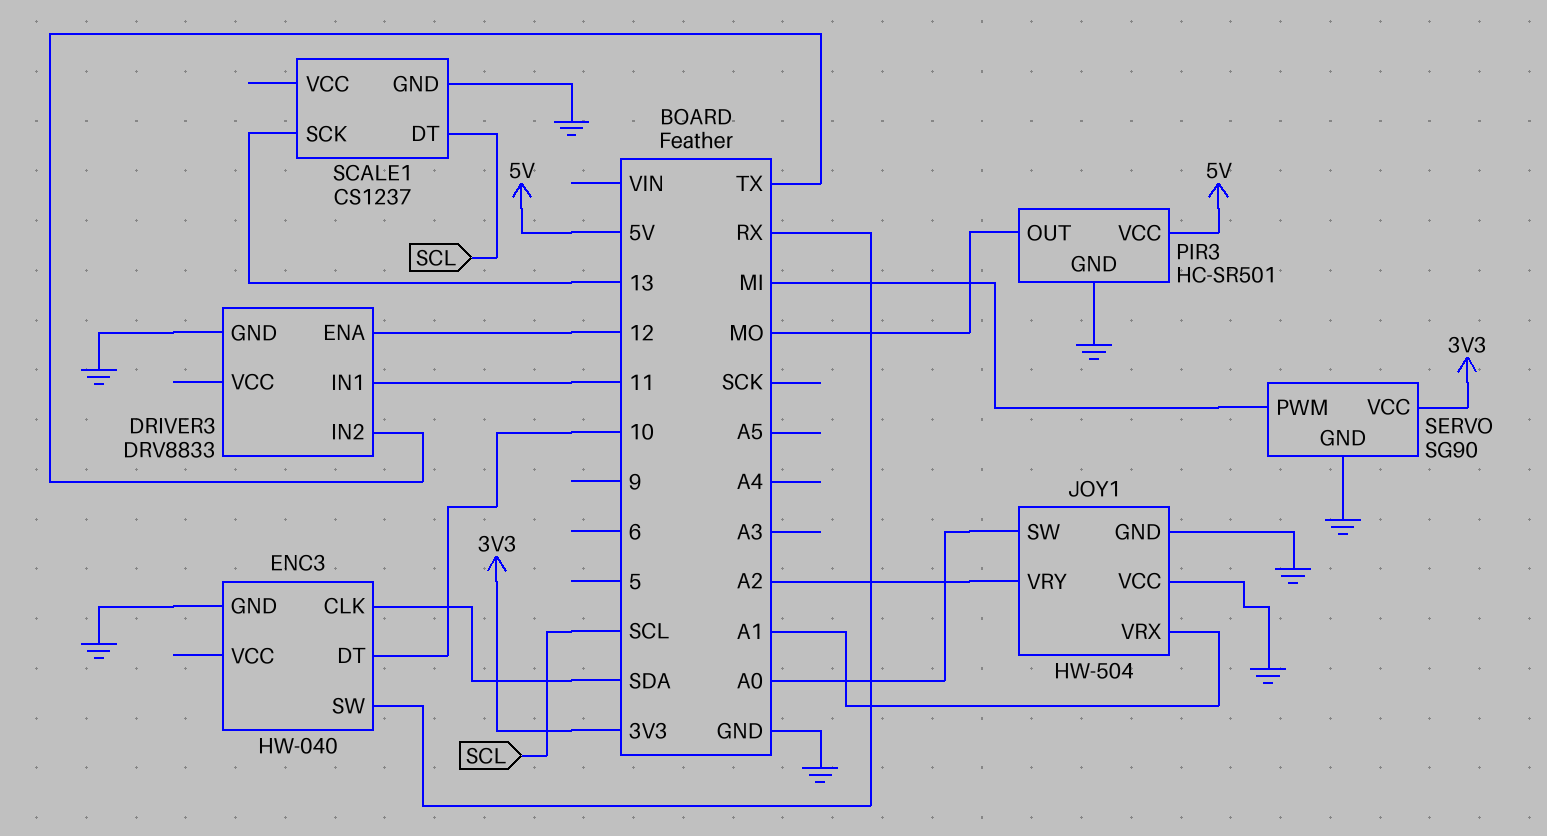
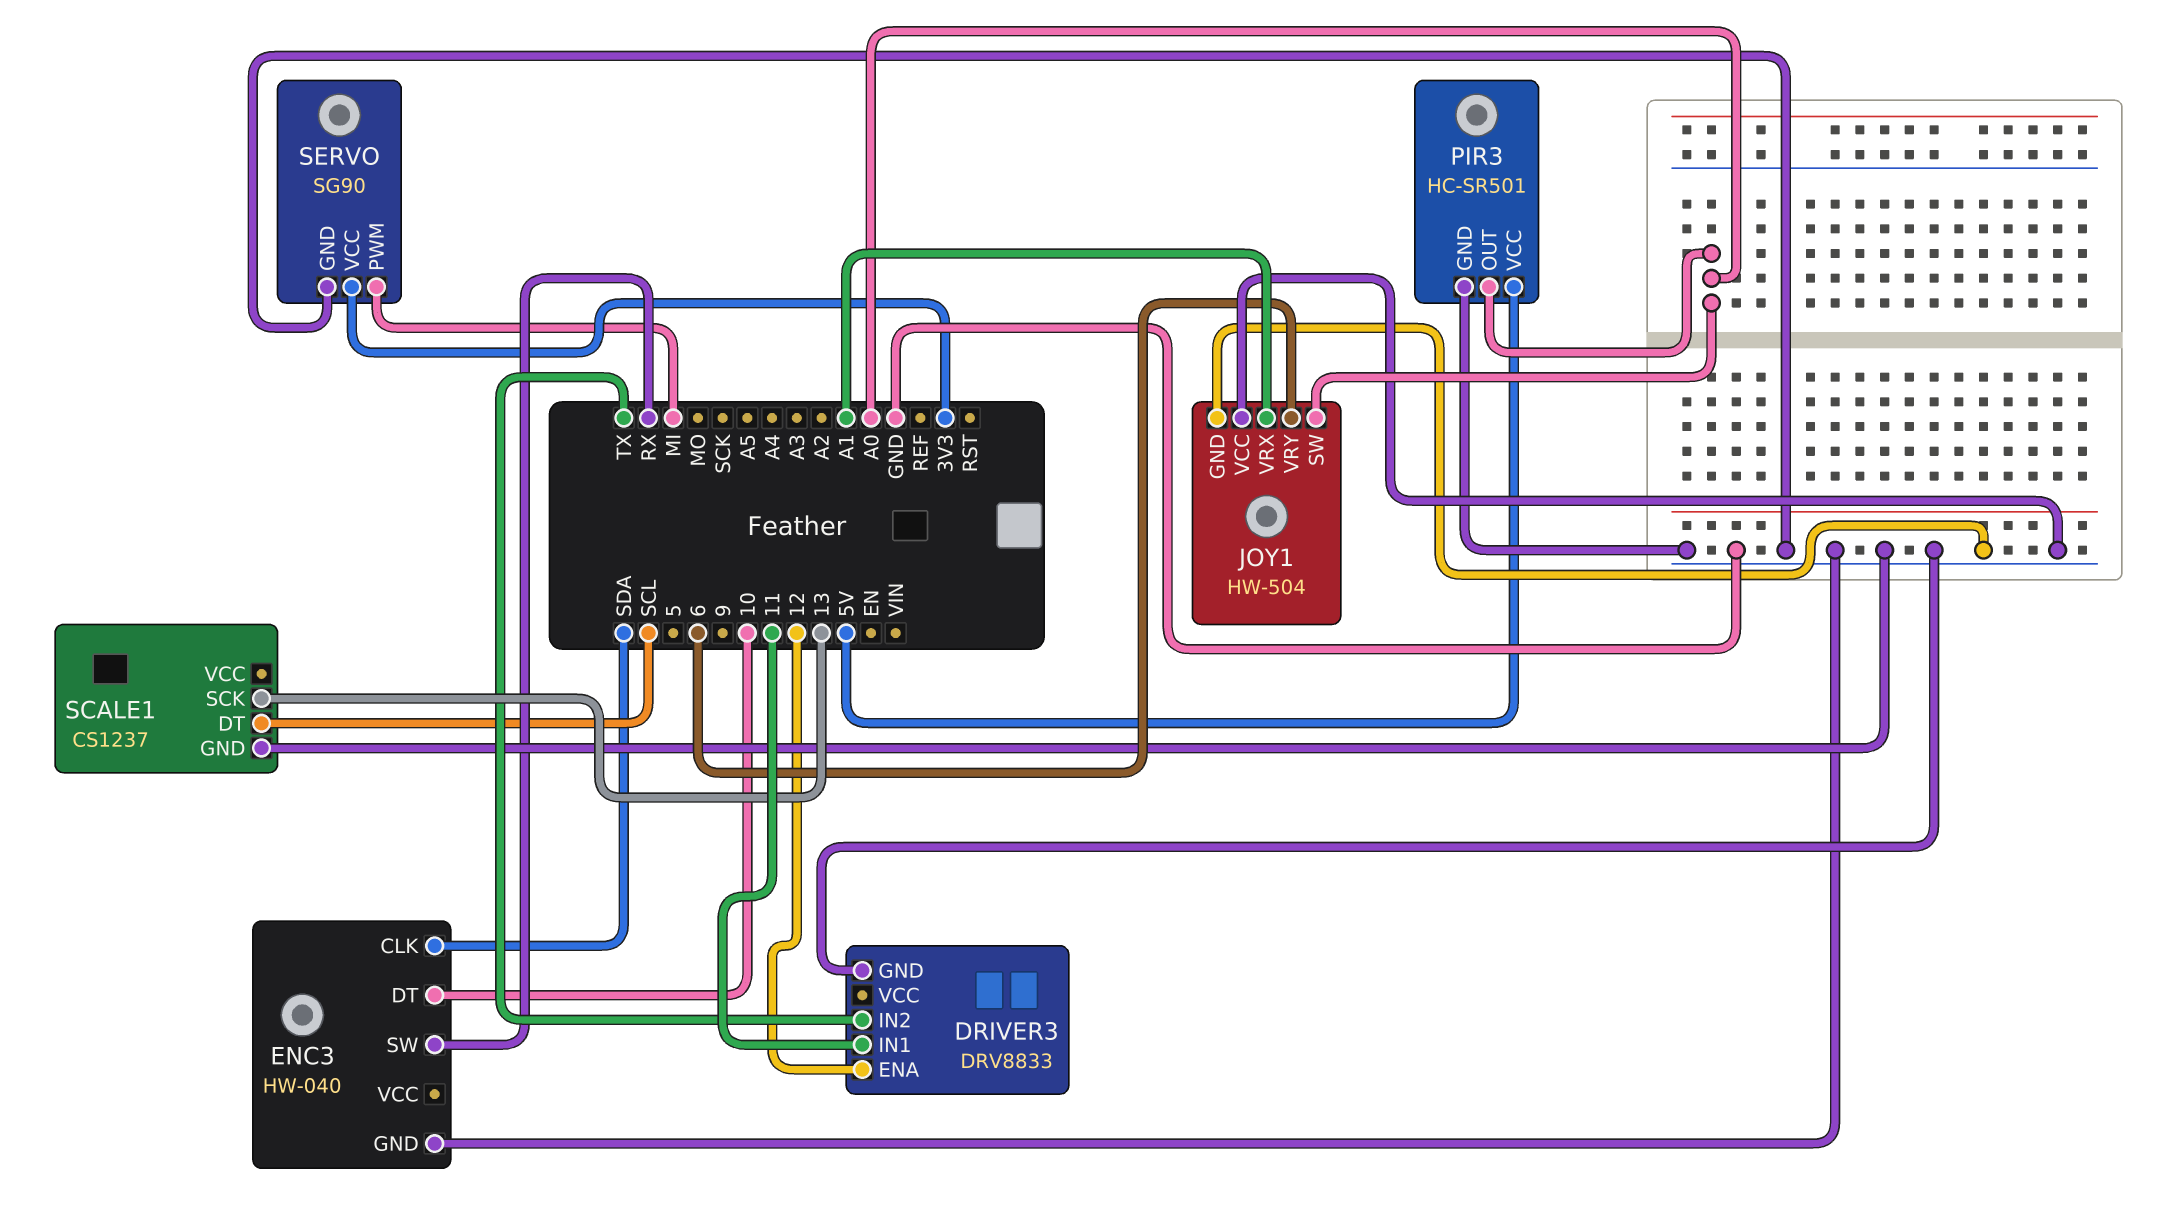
JOY1 pin VRY: A2 -> 6
PIR3 pin OUT: MO -> A0

